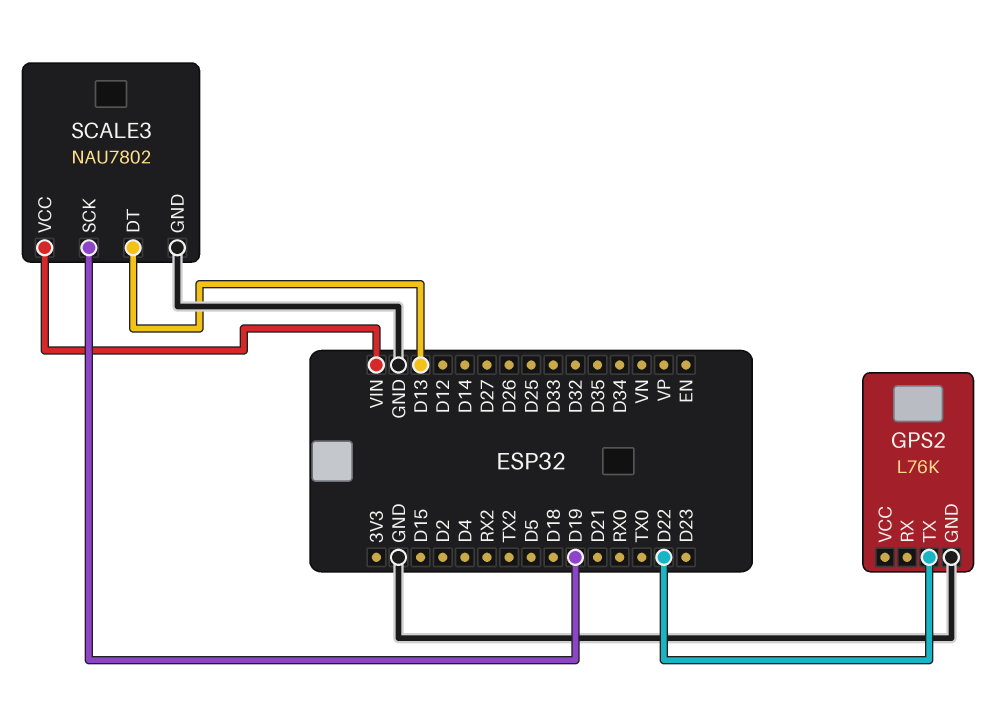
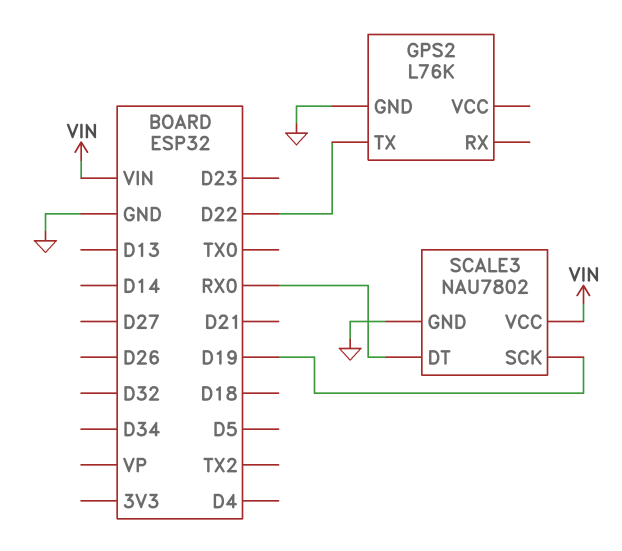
SCALE3 pin DT: D13 -> RX0

